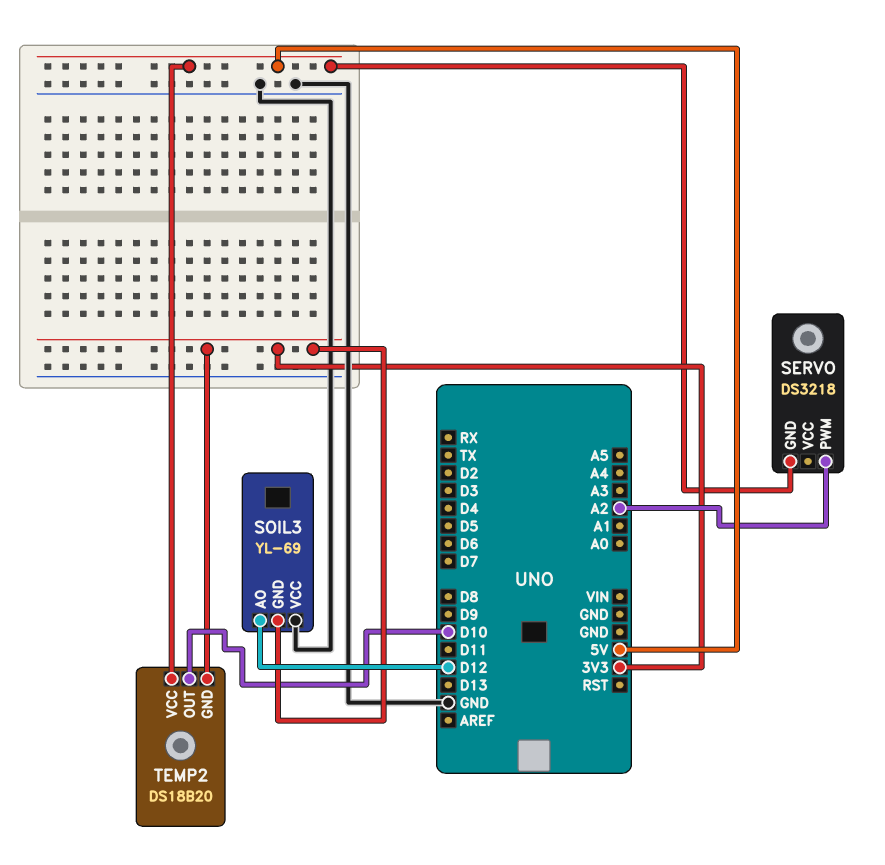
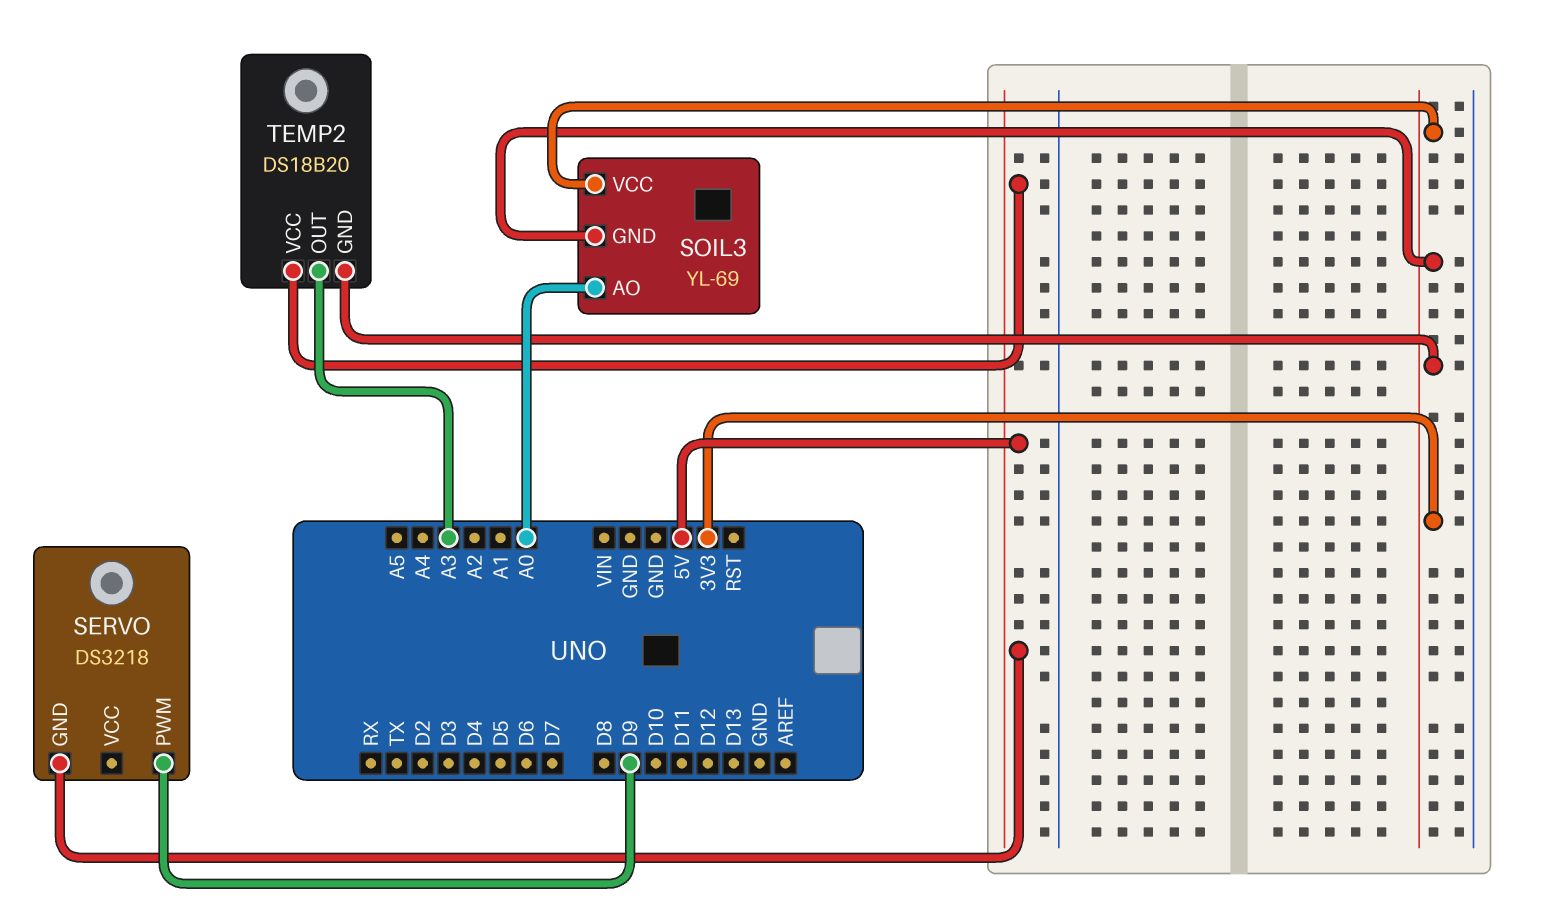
SERVO pin PWM: A2 -> D9
SOIL3 pin AO: D12 -> A0
SOIL3 pin VCC: GND -> 3V3
TEMP2 pin OUT: D10 -> A3

